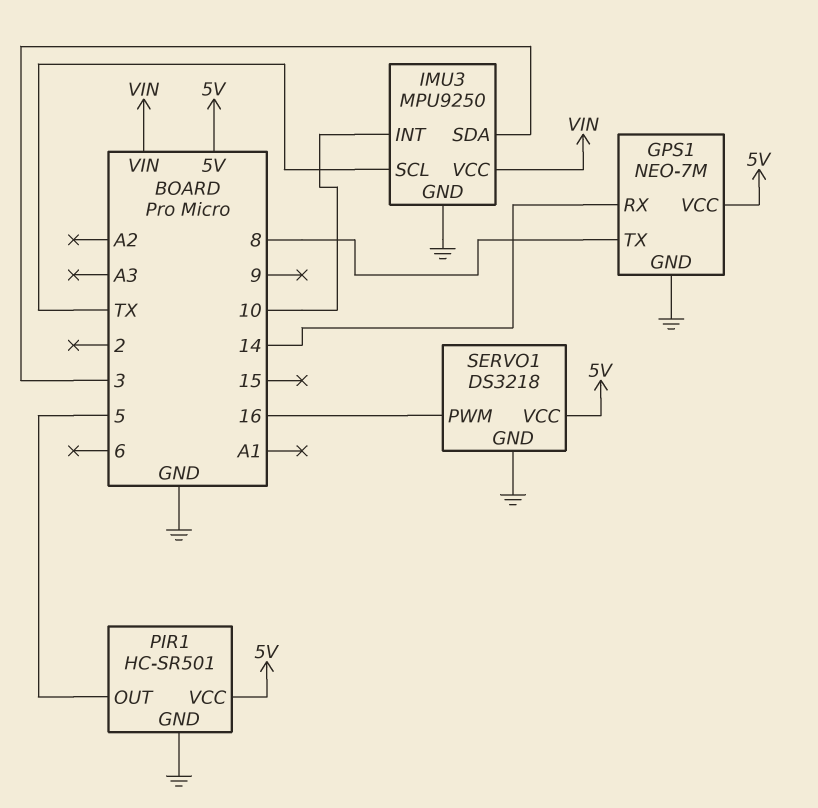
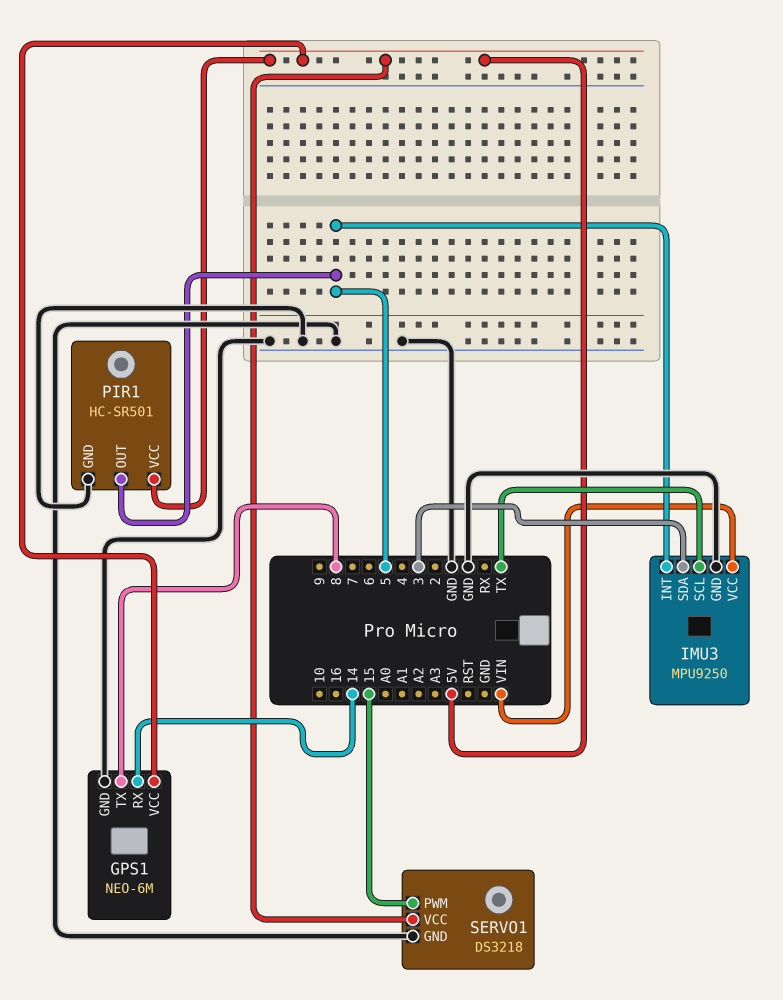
GPS1: NEO-7M -> NEO-6M
IMU3 pin INT: 10 -> 5
SERVO1 pin PWM: 16 -> 15

